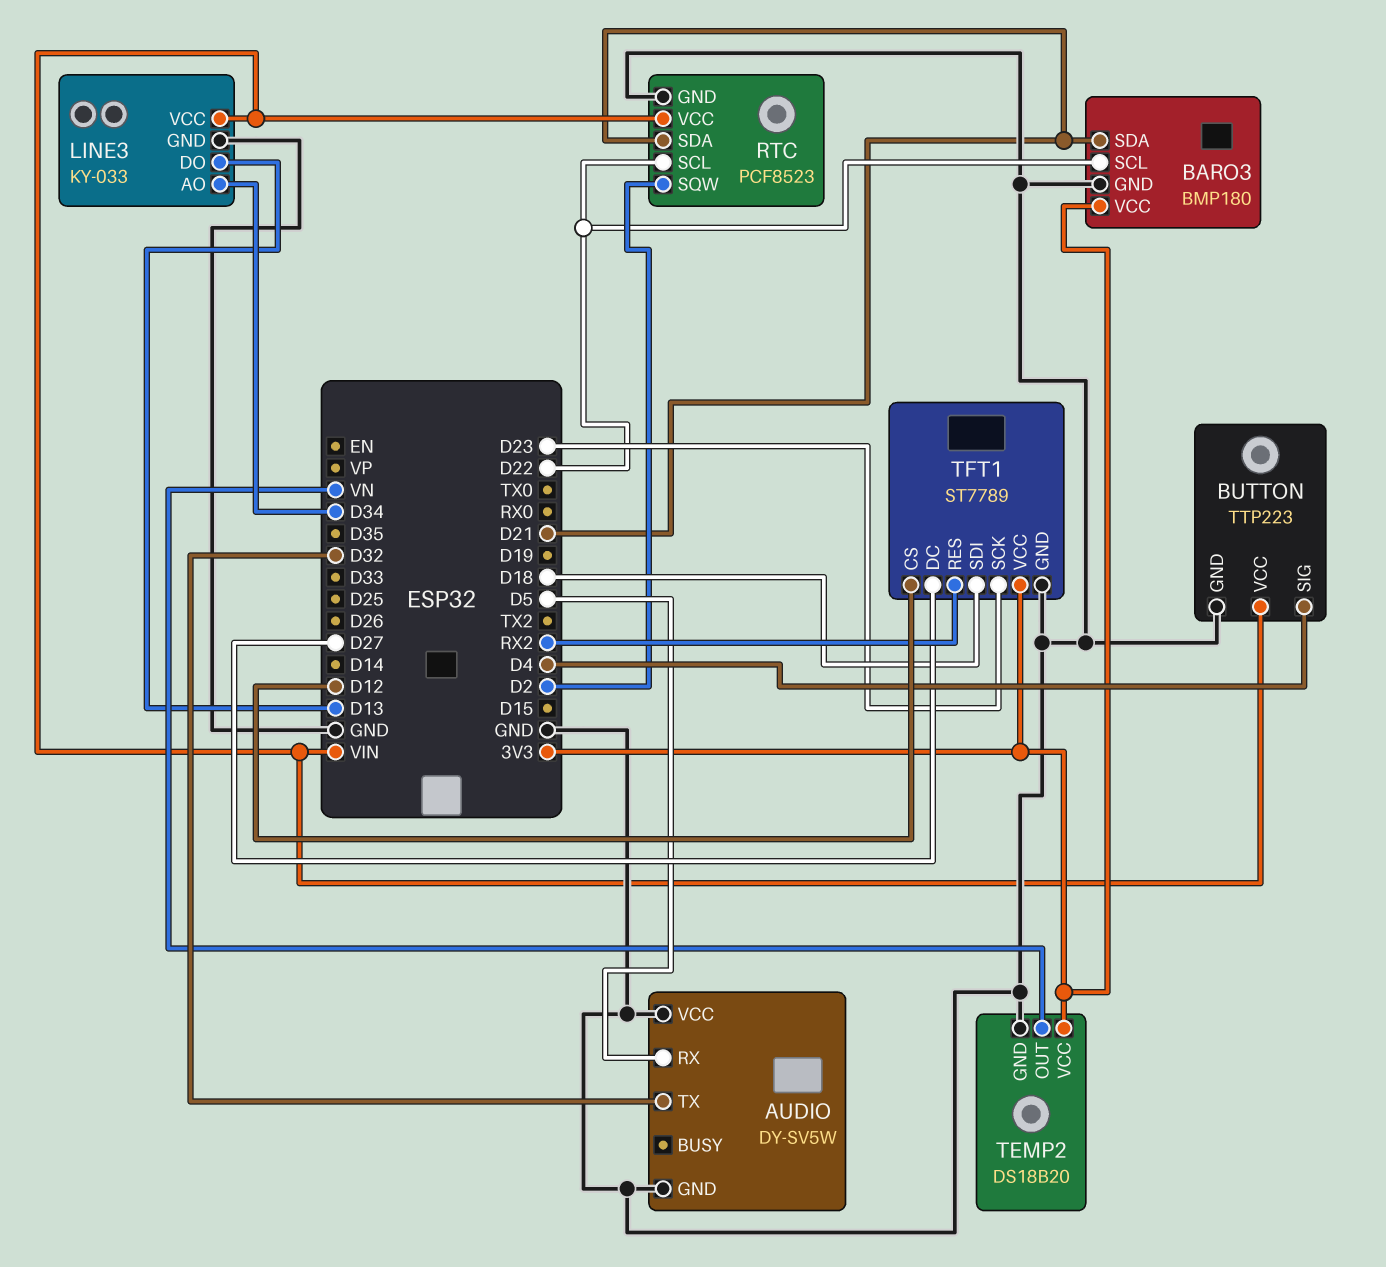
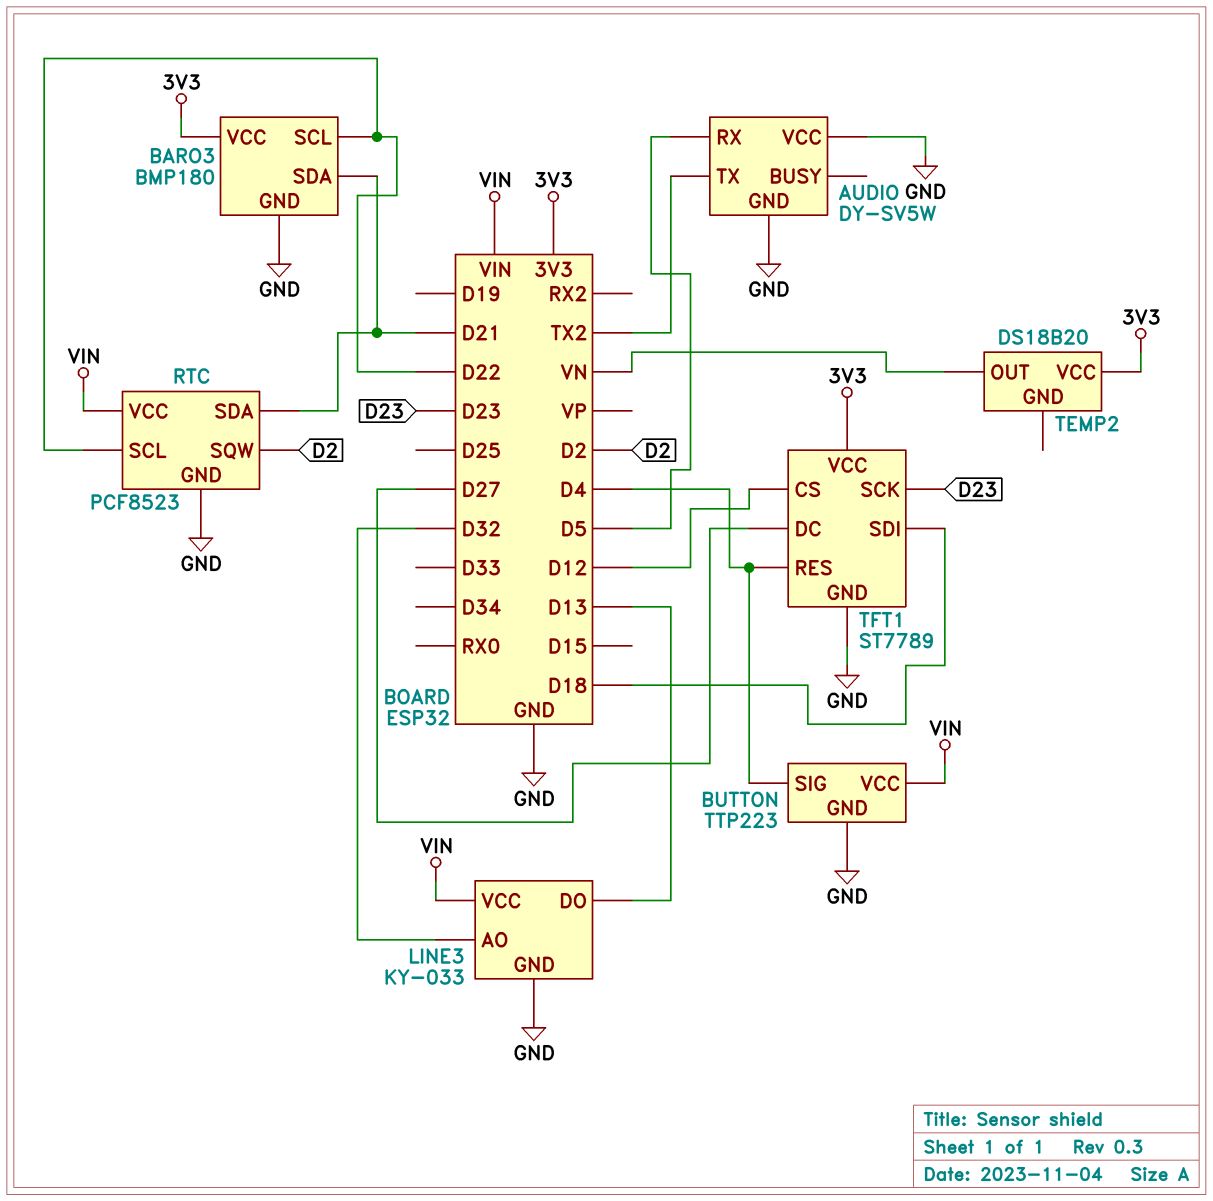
AUDIO pin TX: D32 -> TX2
LINE3 pin AO: D34 -> D32
TEMP2 pin GND: GND -> none
TFT1 pin RES: RX2 -> D4

